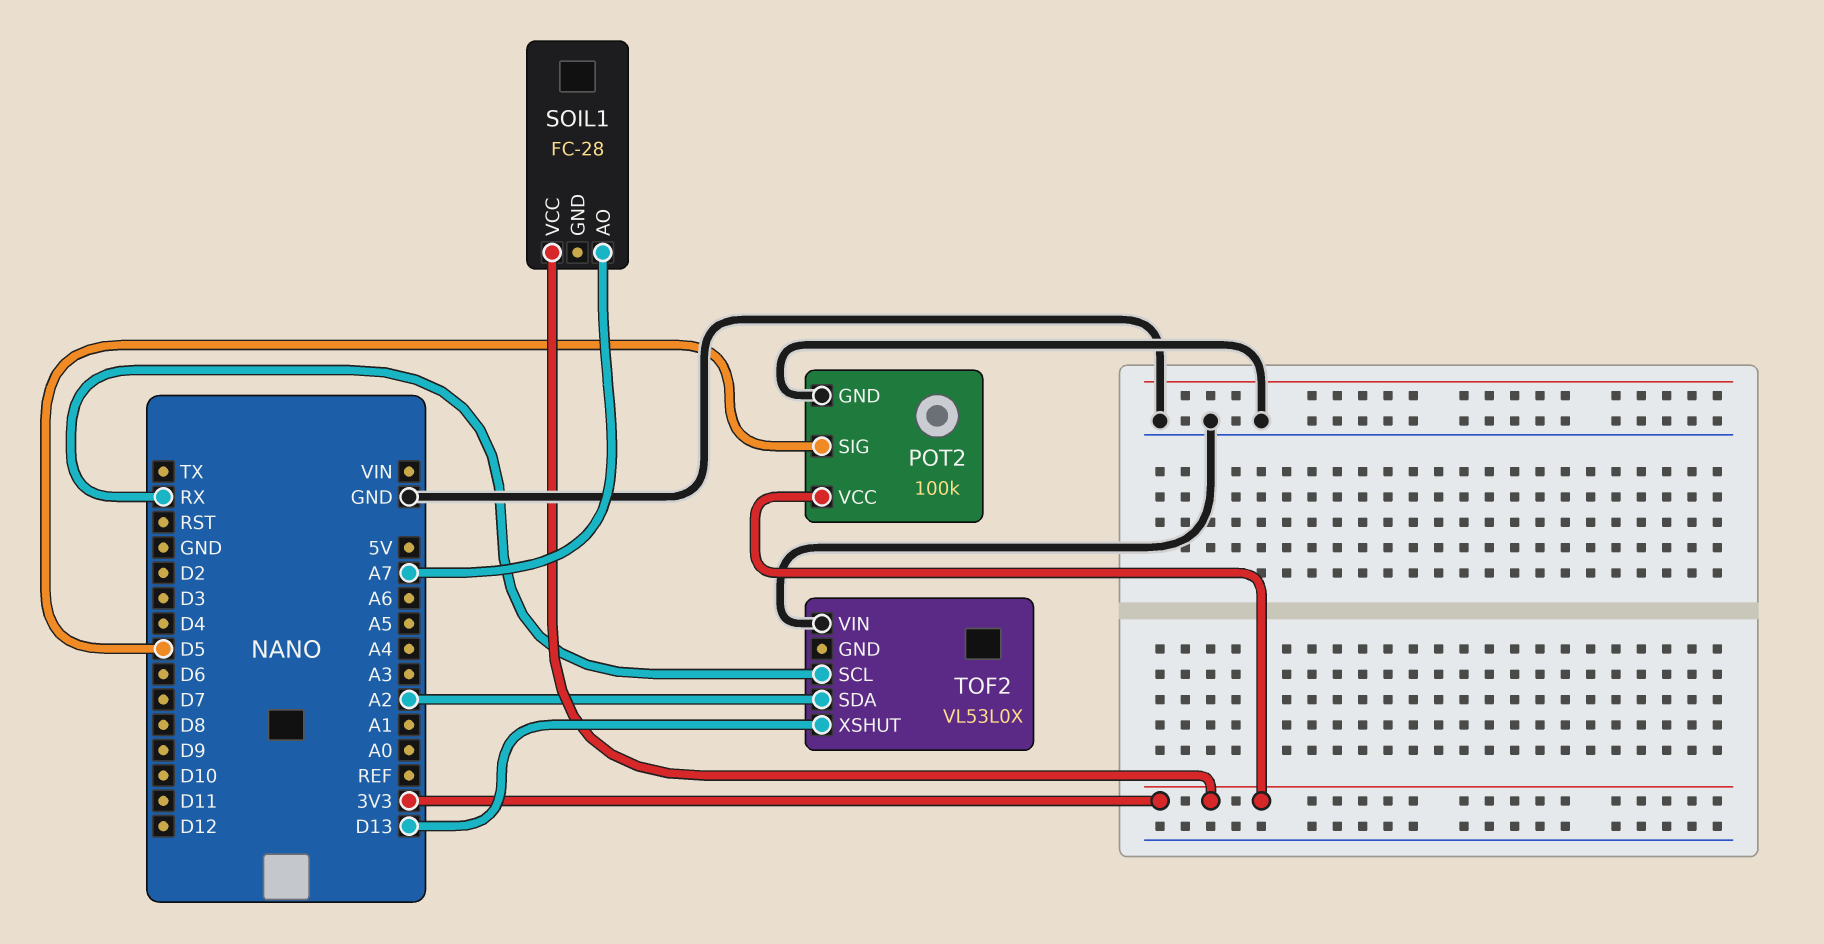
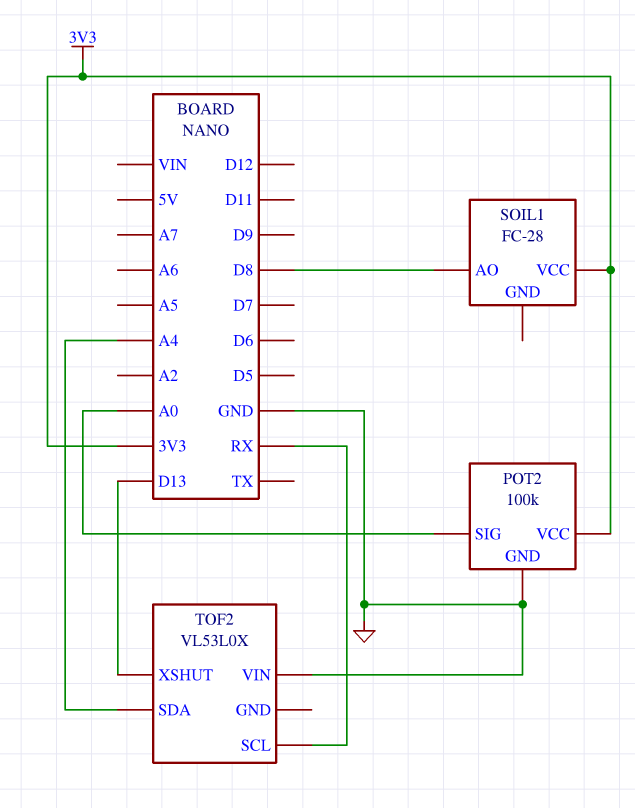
POT2 pin SIG: D5 -> A0
SOIL1 pin AO: A7 -> D8
TOF2 pin SDA: A2 -> A4

